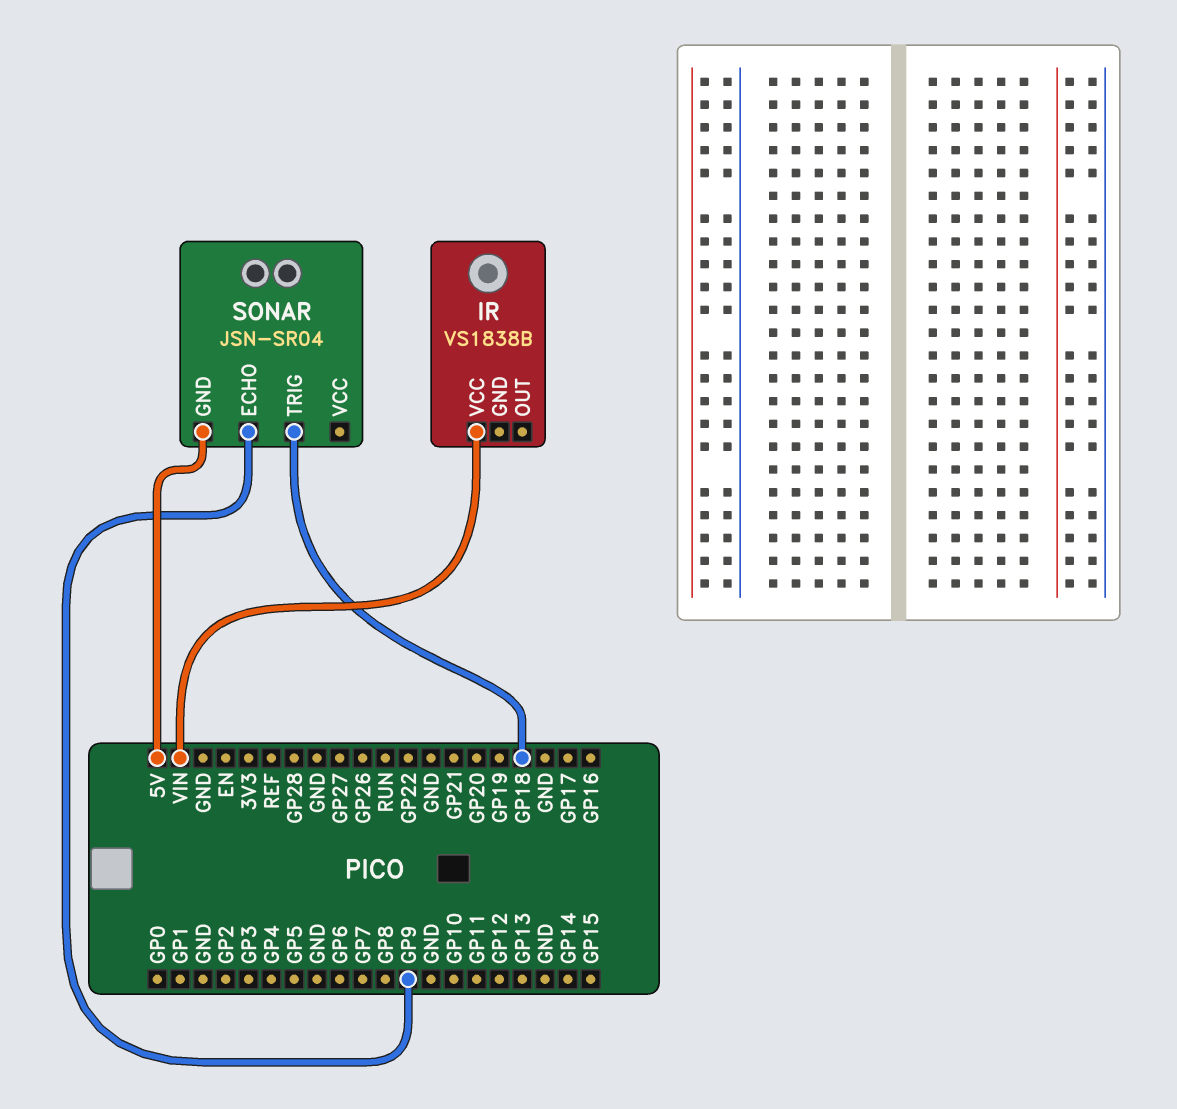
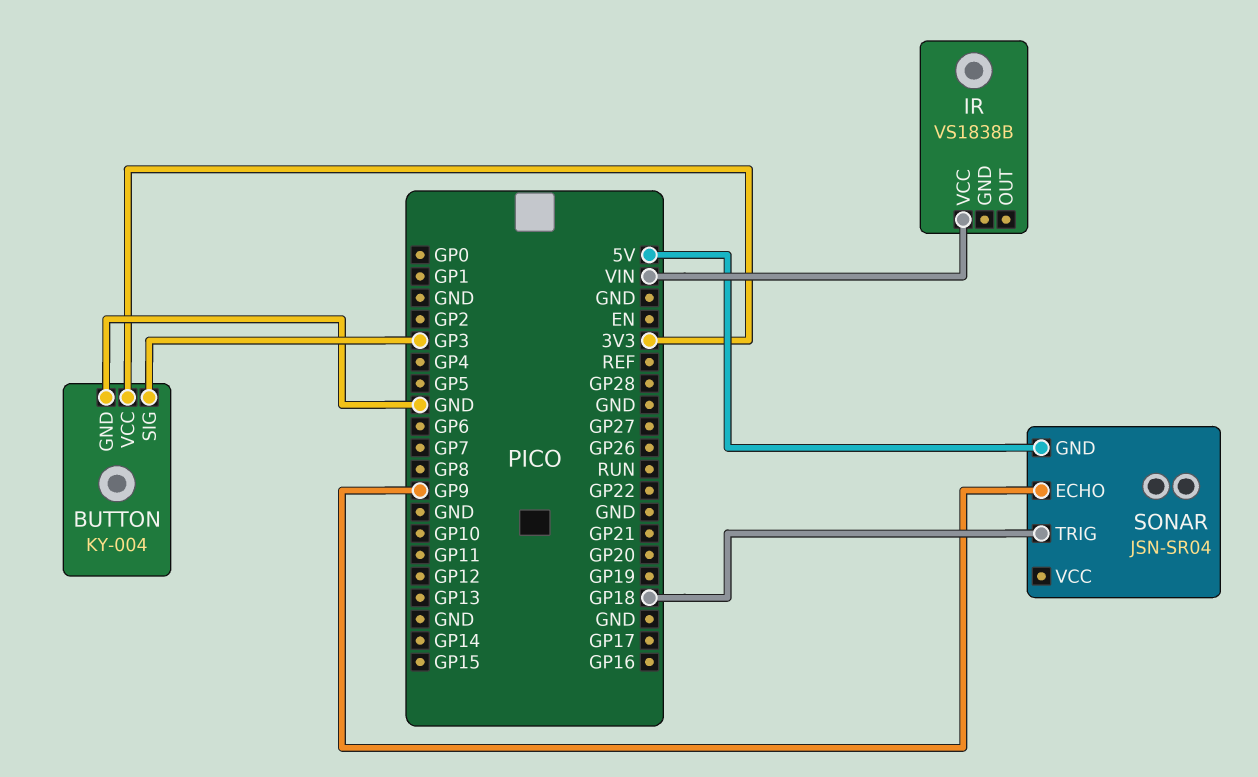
BUTTON: none -> KY-004
BUTTON pin GND: none -> GND
BUTTON pin SIG: none -> GP3
BUTTON pin VCC: none -> 3V3

